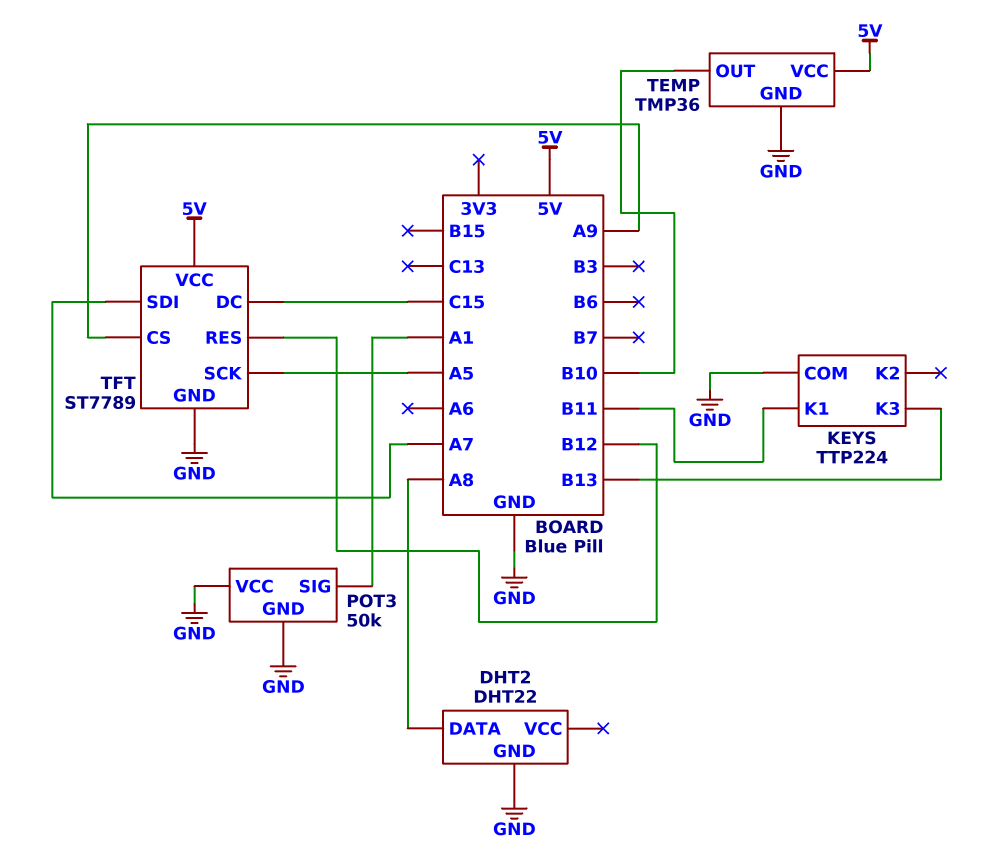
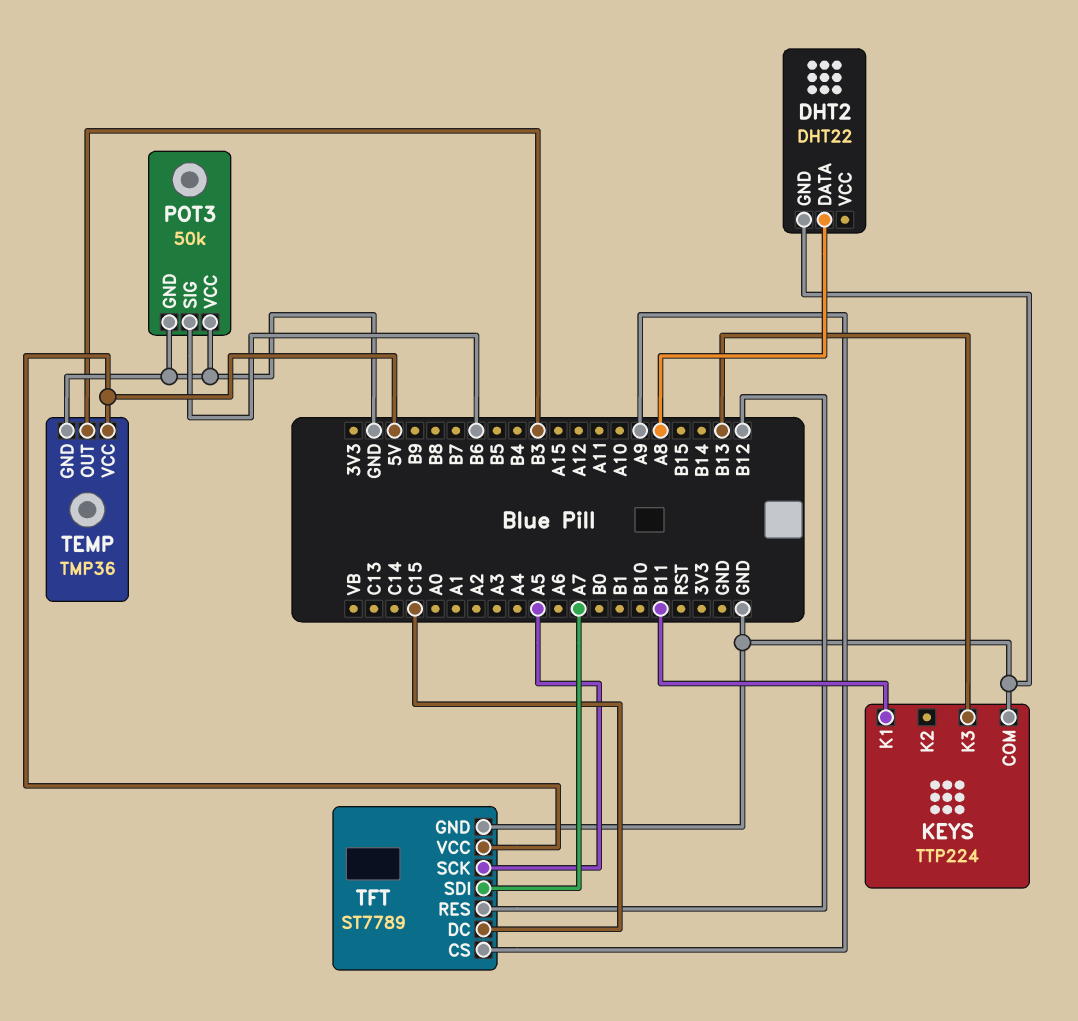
POT3 pin SIG: A1 -> B6
TEMP pin OUT: B10 -> B3

